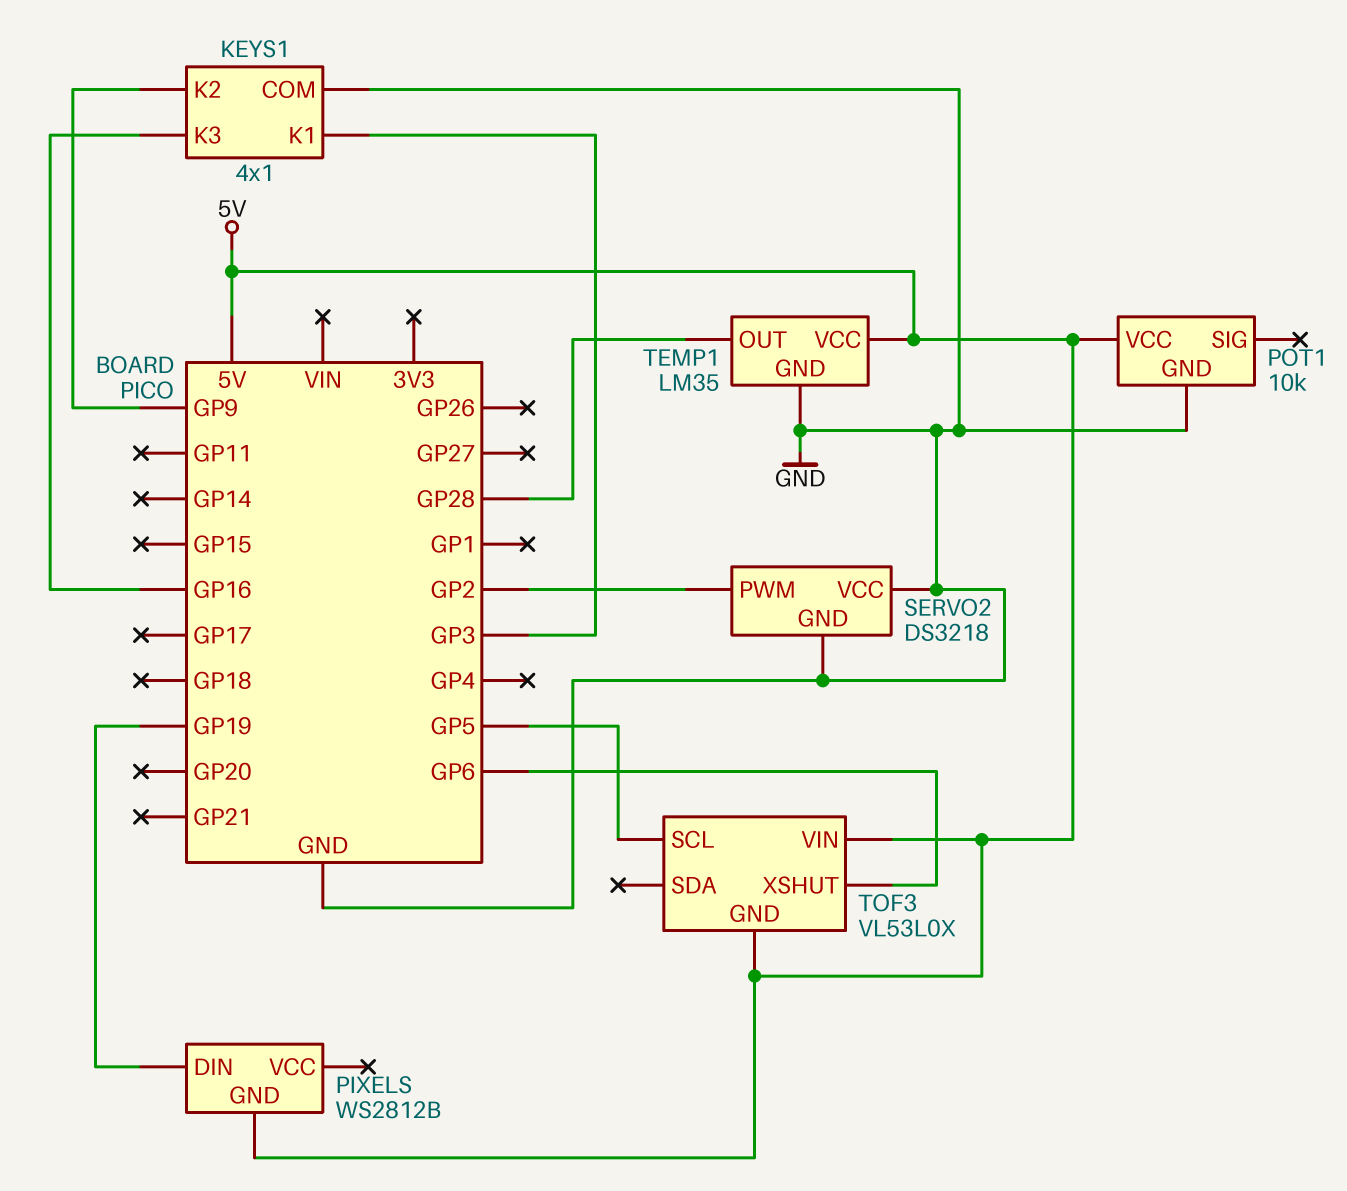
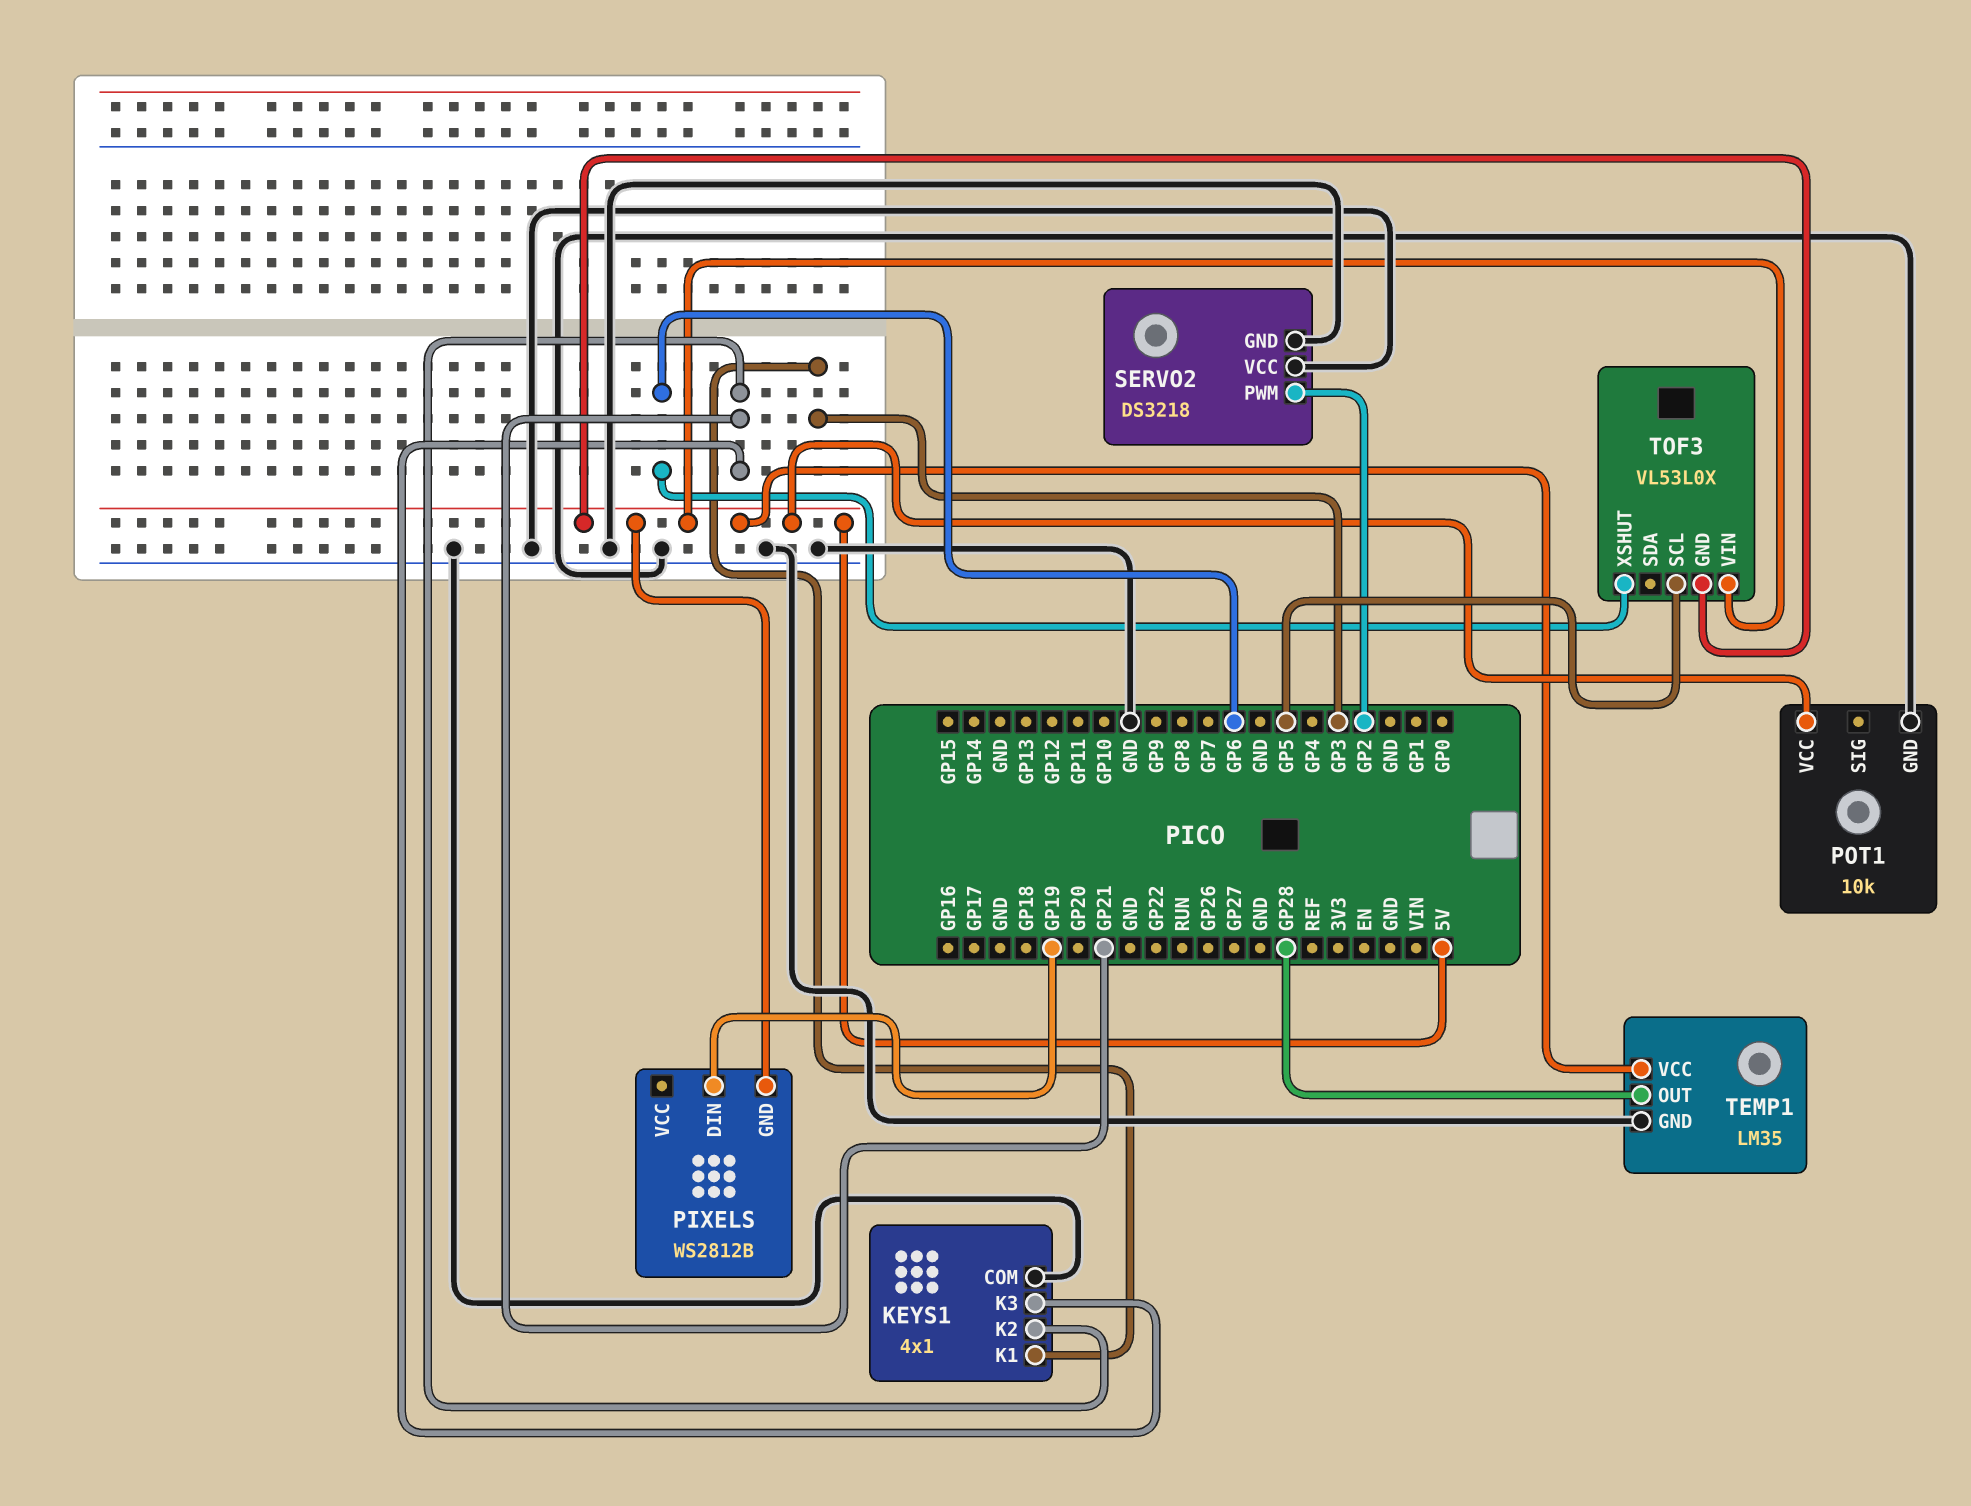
KEYS1 pin K2: GP9 -> GP21
KEYS1 pin K3: GP16 -> GP21

